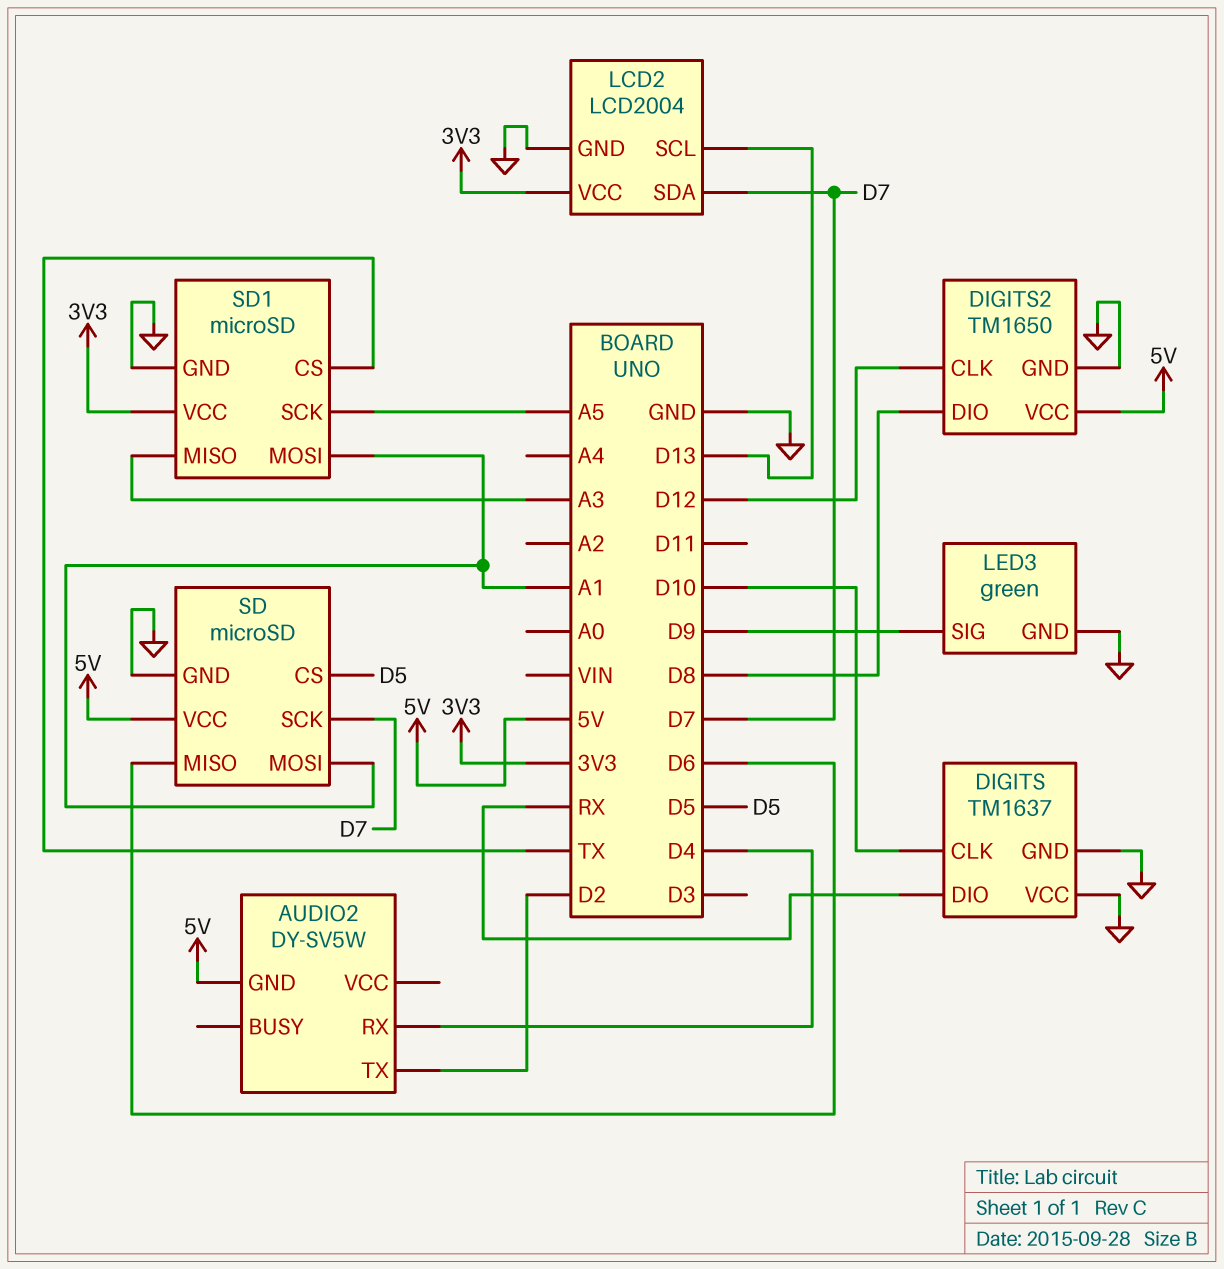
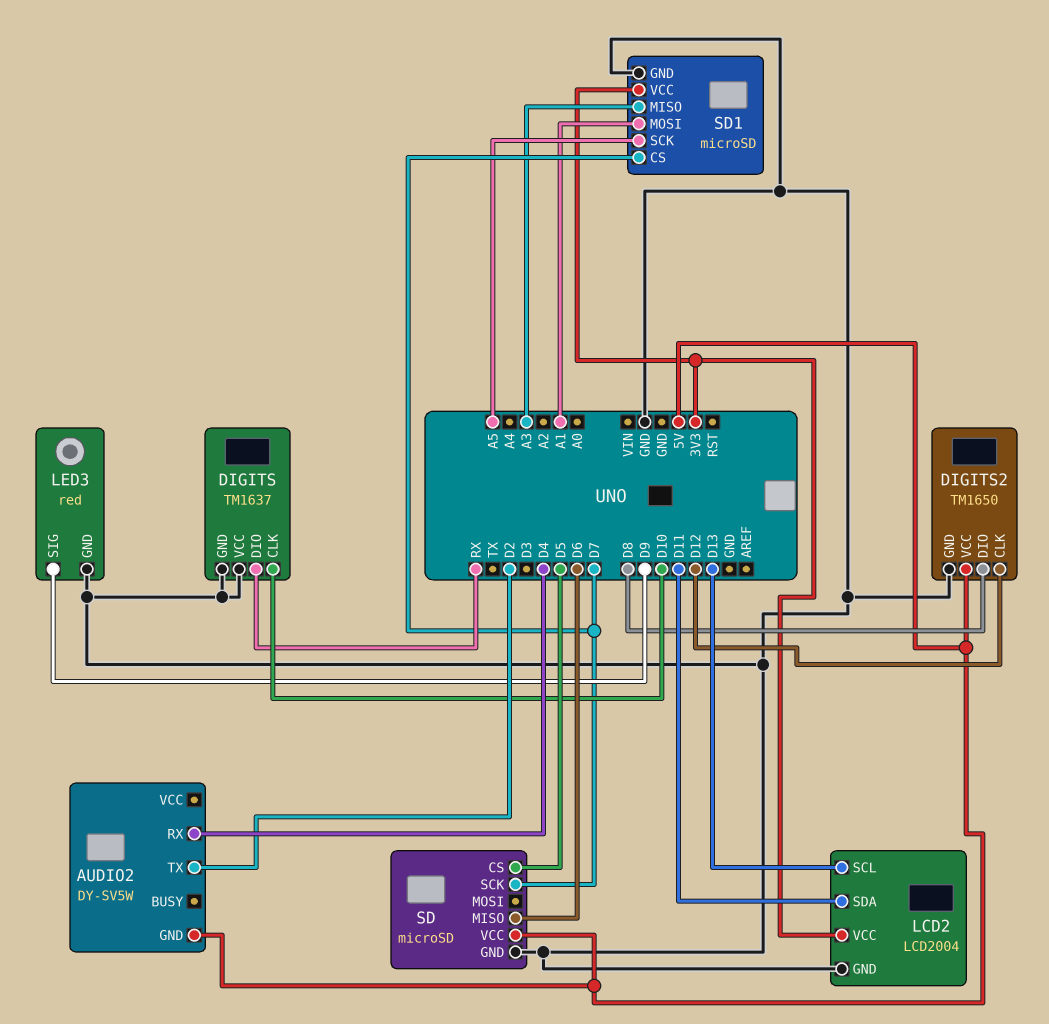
LCD2 pin SDA: D7 -> D11
LED3: green -> red
SD pin MOSI: A1 -> none
SD1 pin CS: TX -> D7

